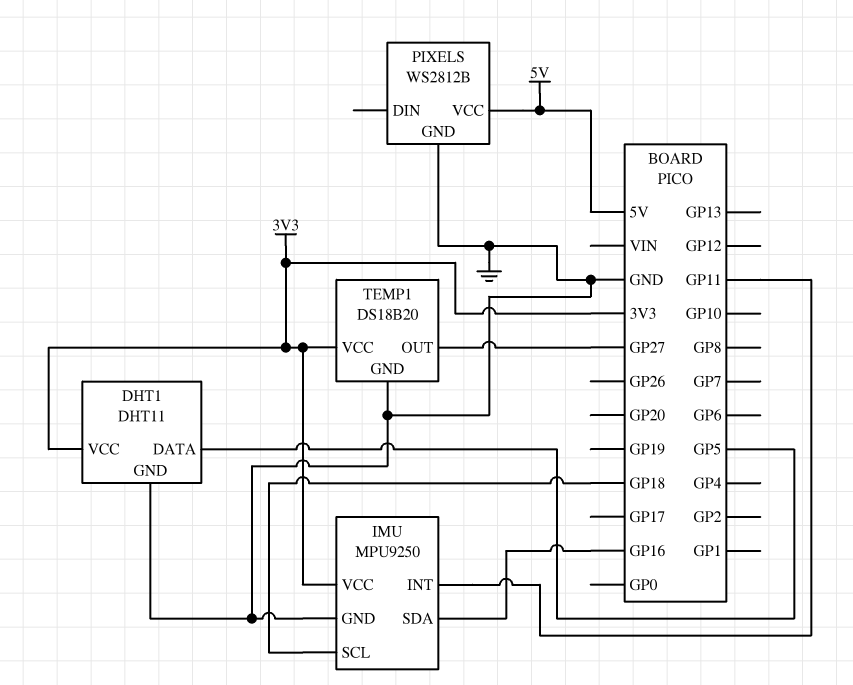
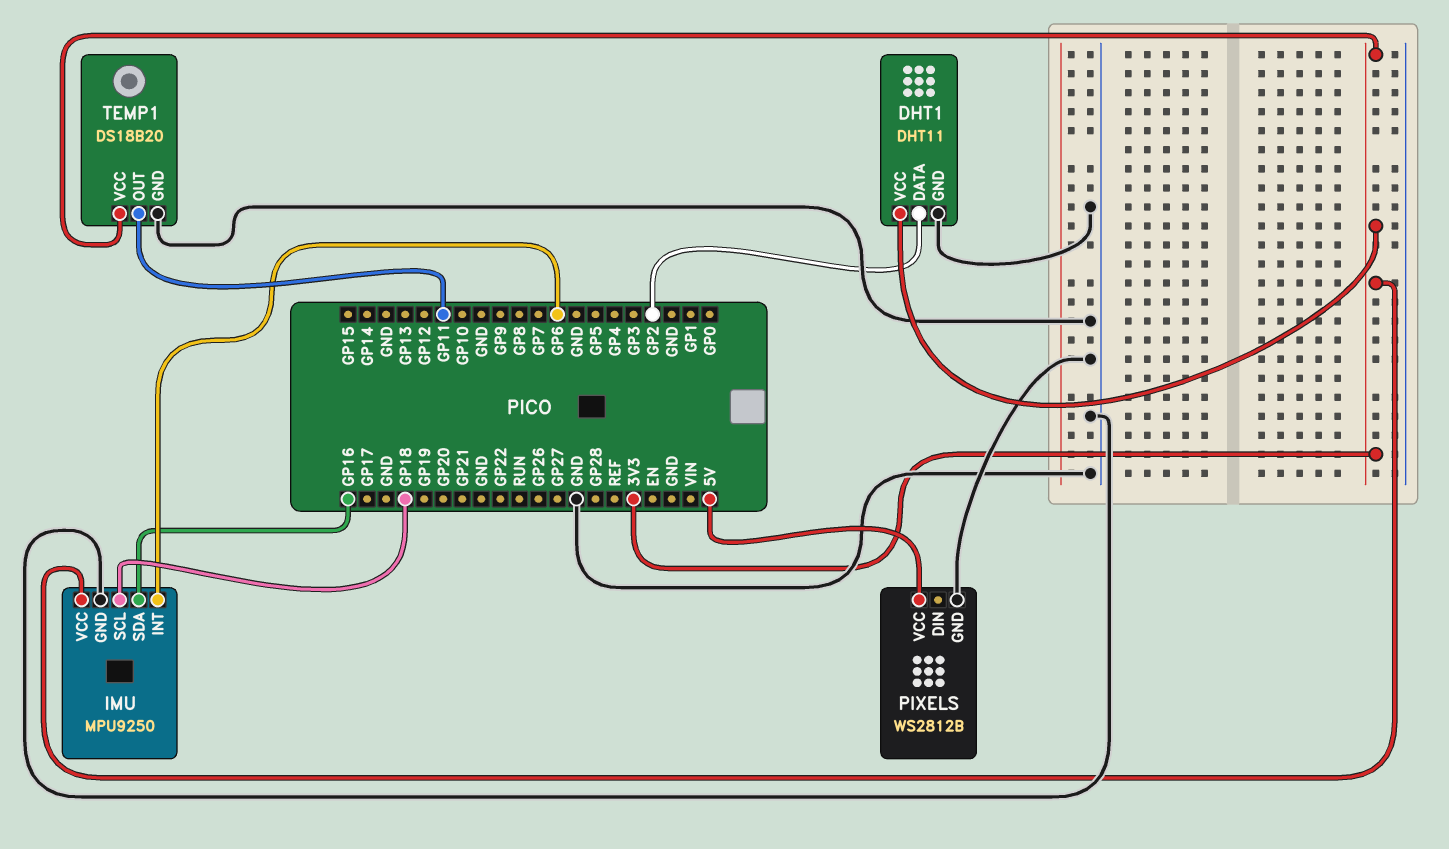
DHT1 pin DATA: GP5 -> GP2
IMU pin INT: GP11 -> GP6
TEMP1 pin OUT: GP27 -> GP11

